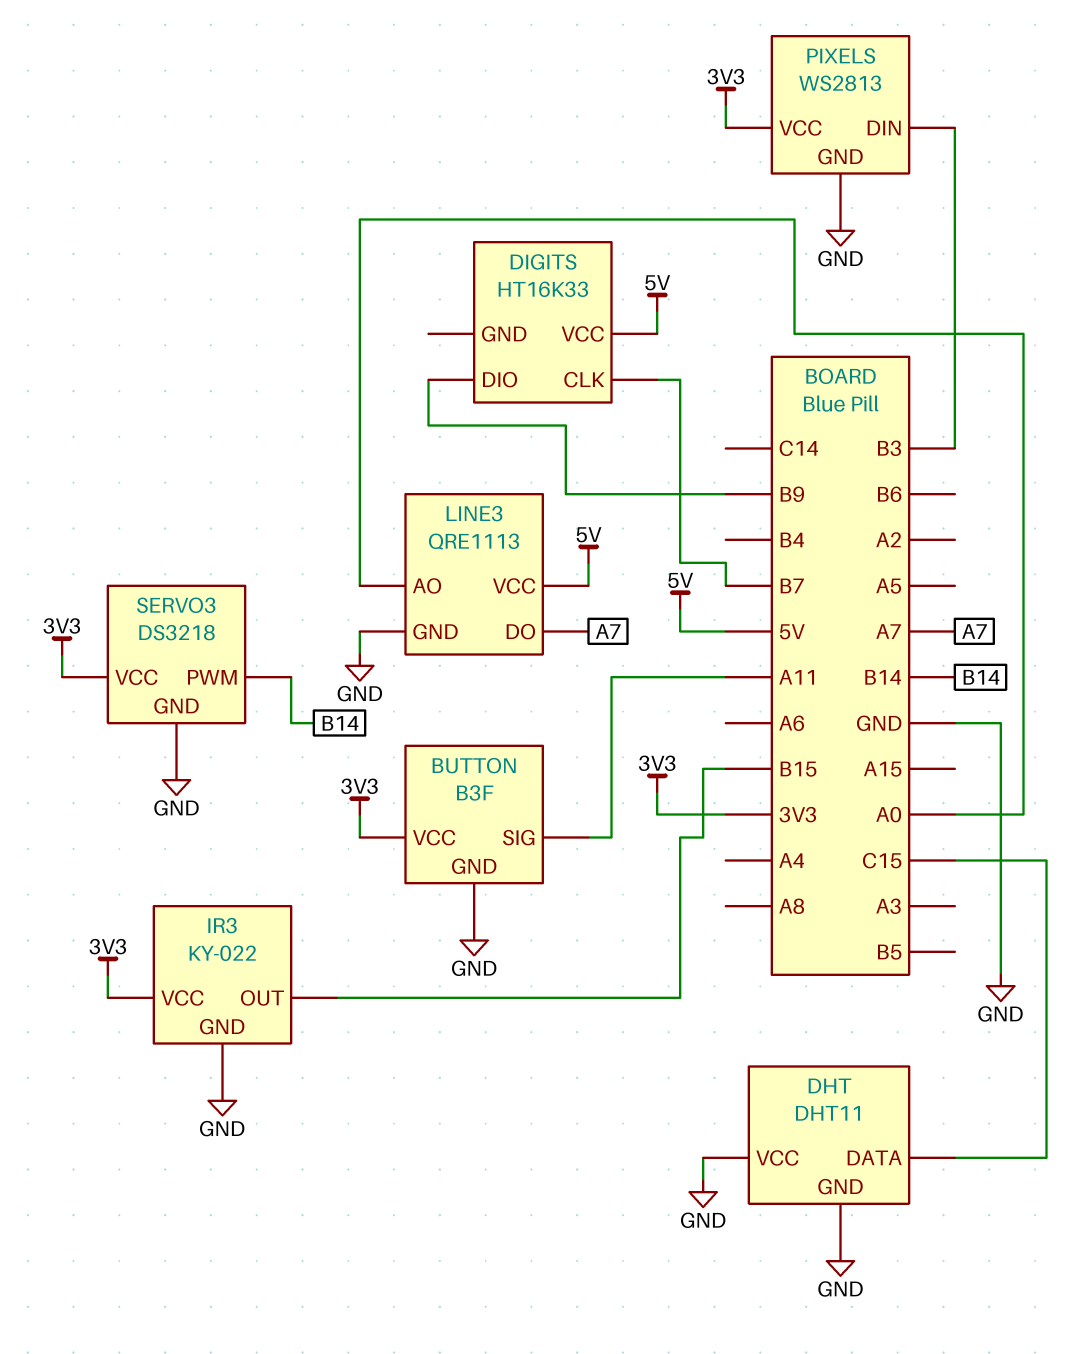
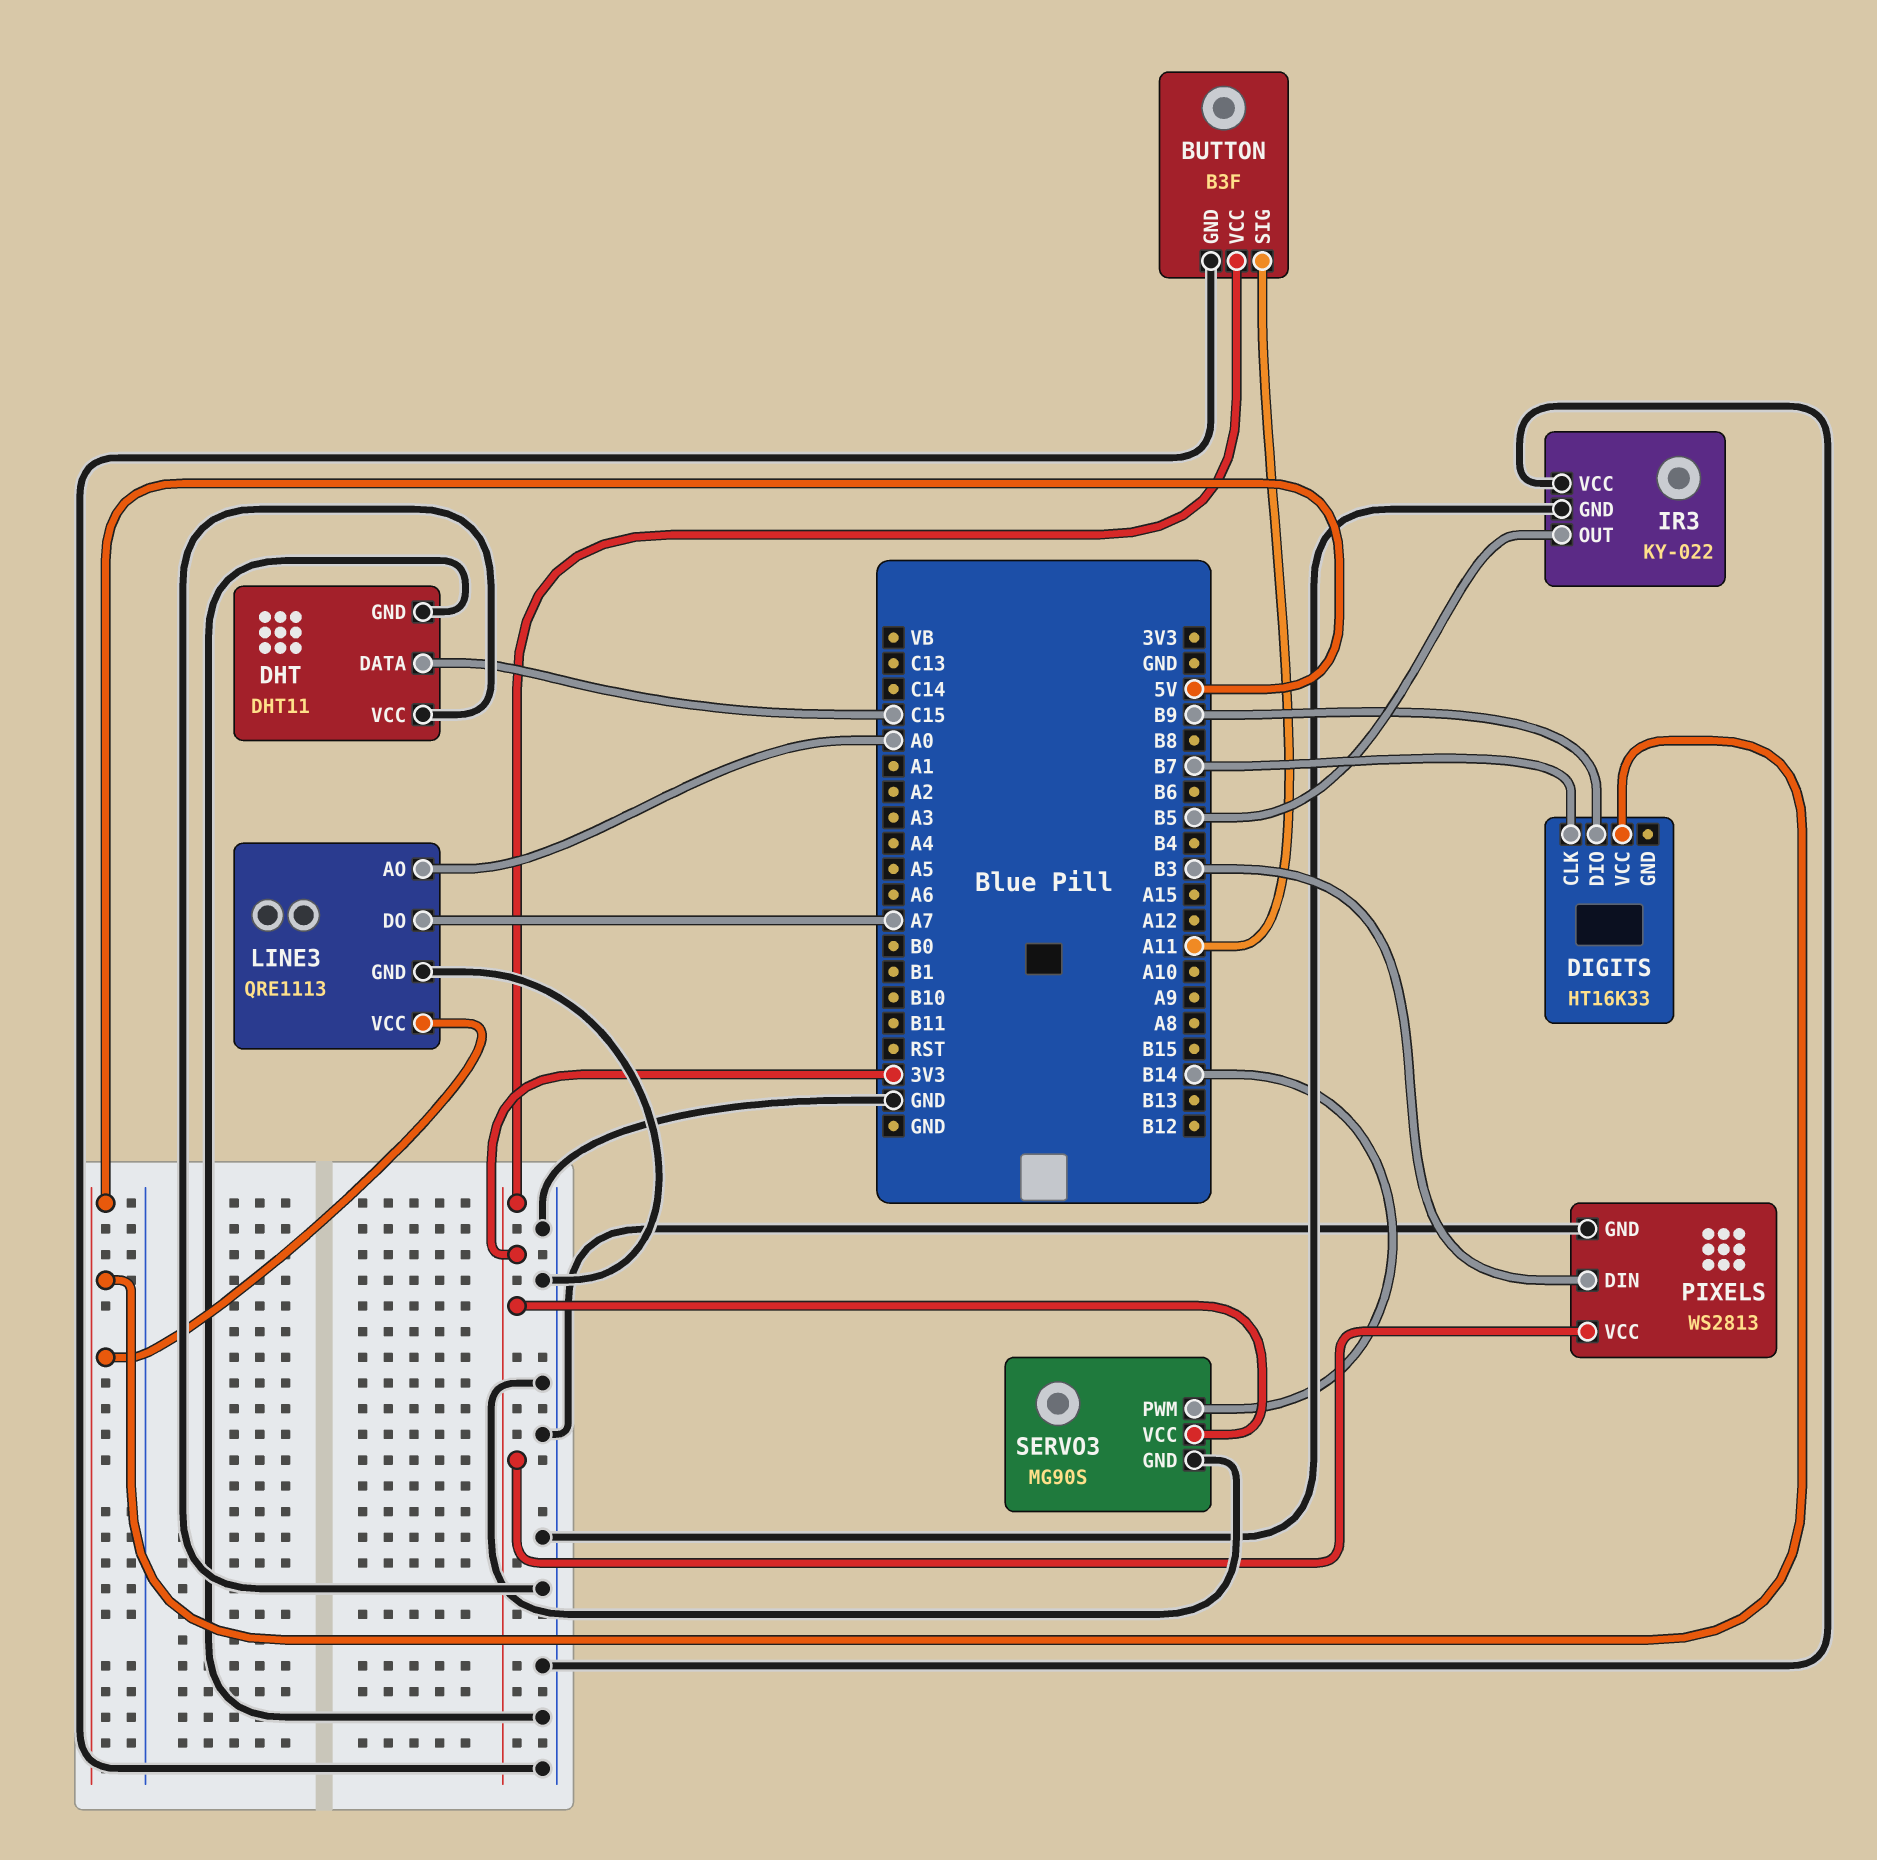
IR3 pin OUT: B15 -> B5
IR3 pin VCC: 3V3 -> GND
SERVO3: DS3218 -> MG90S

